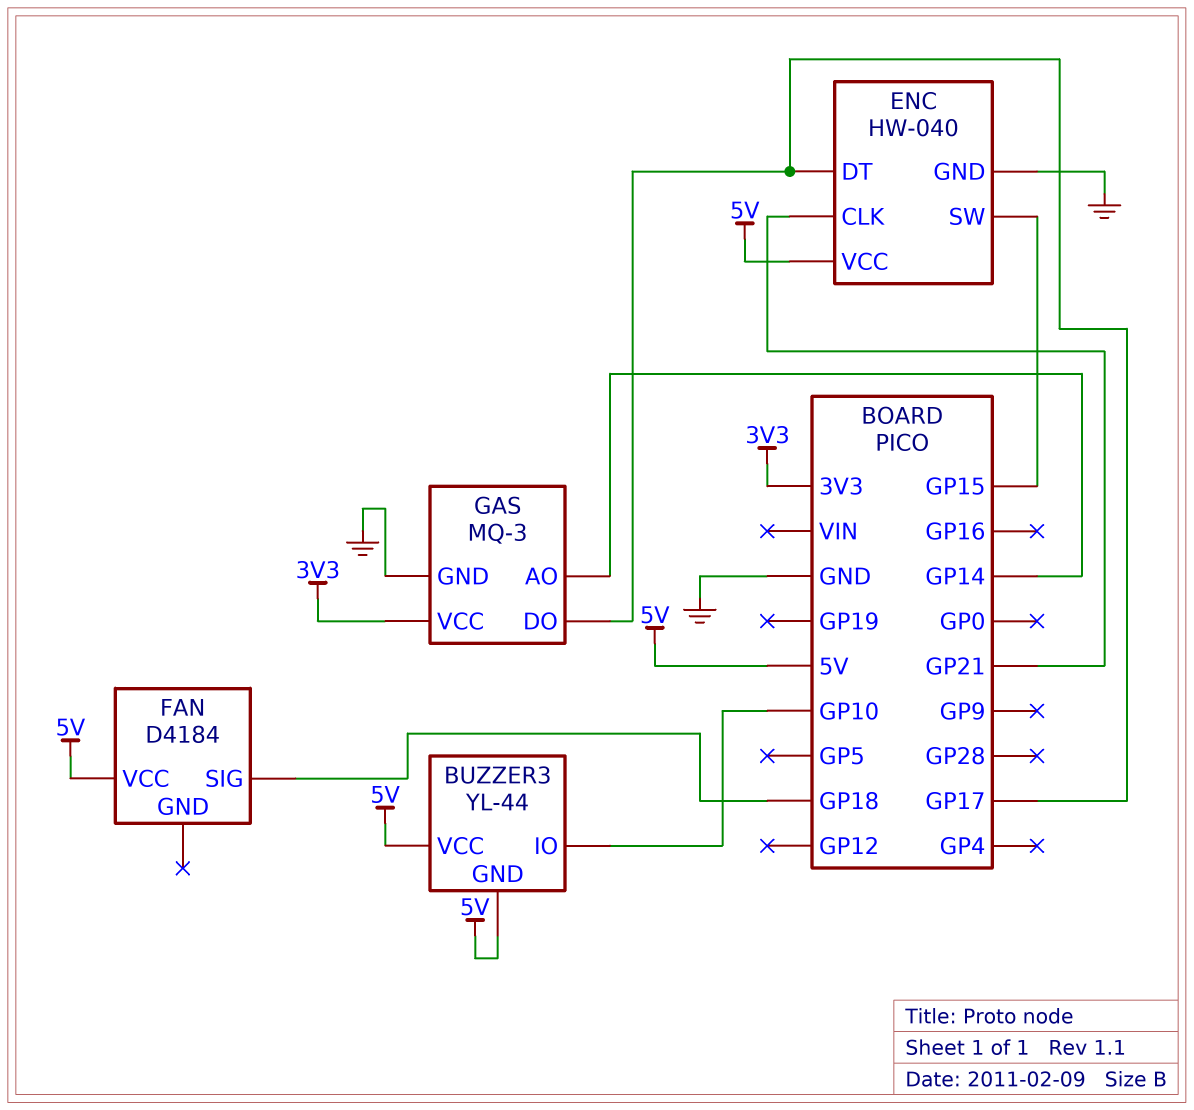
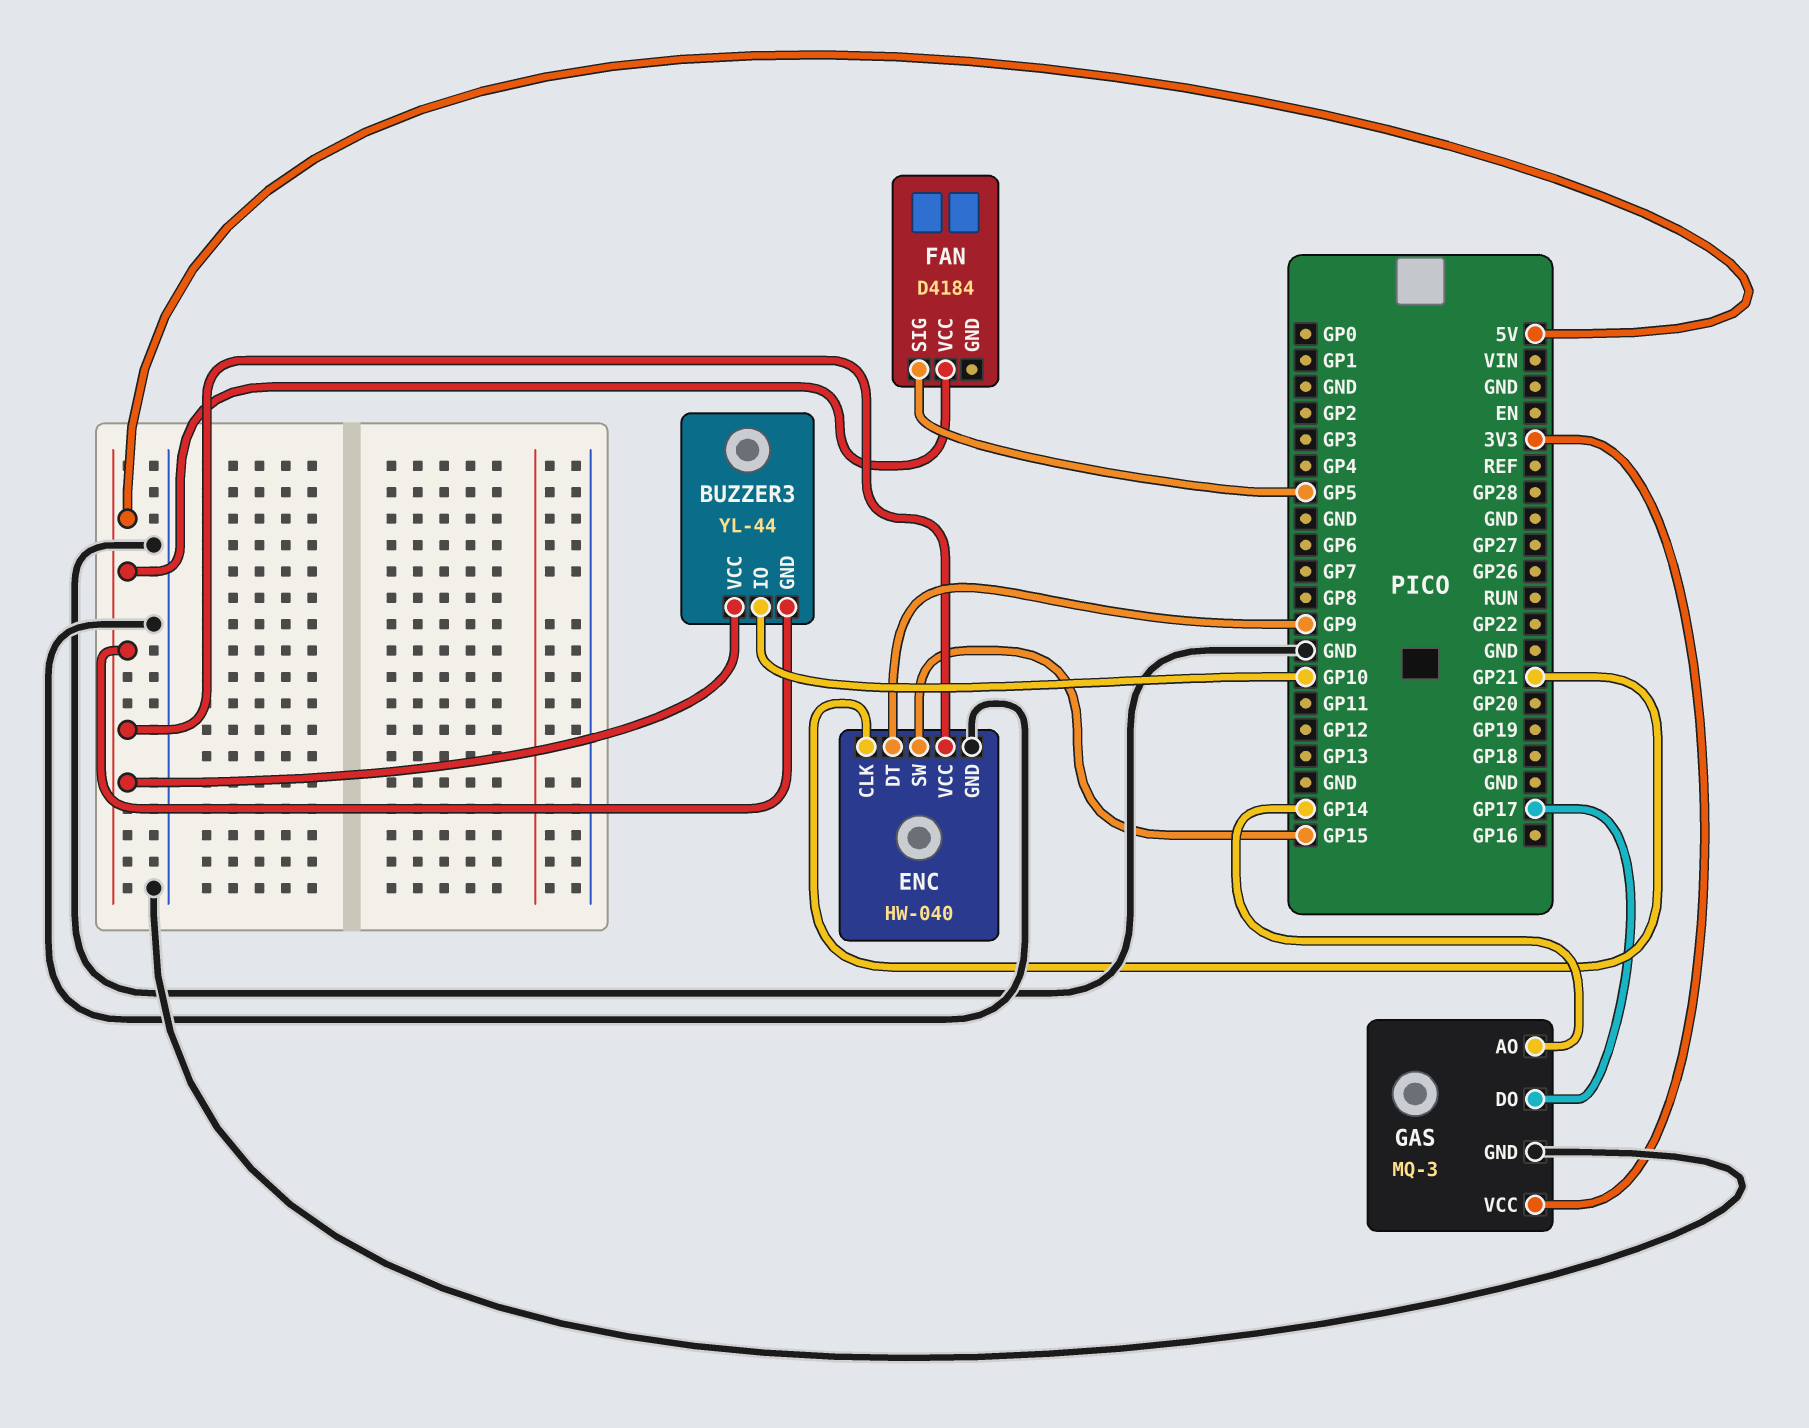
ENC pin DT: GP17 -> GP9
FAN pin SIG: GP18 -> GP5

